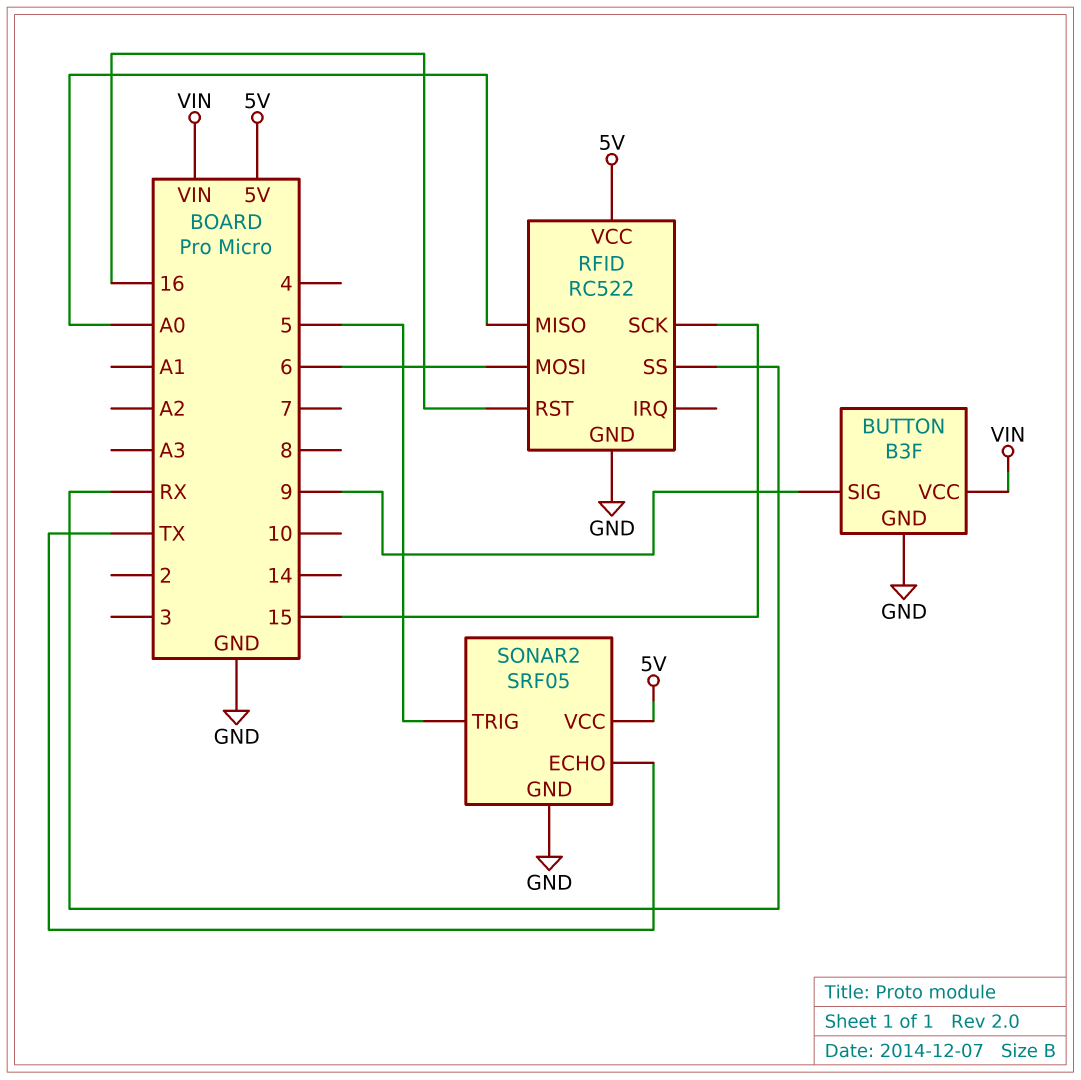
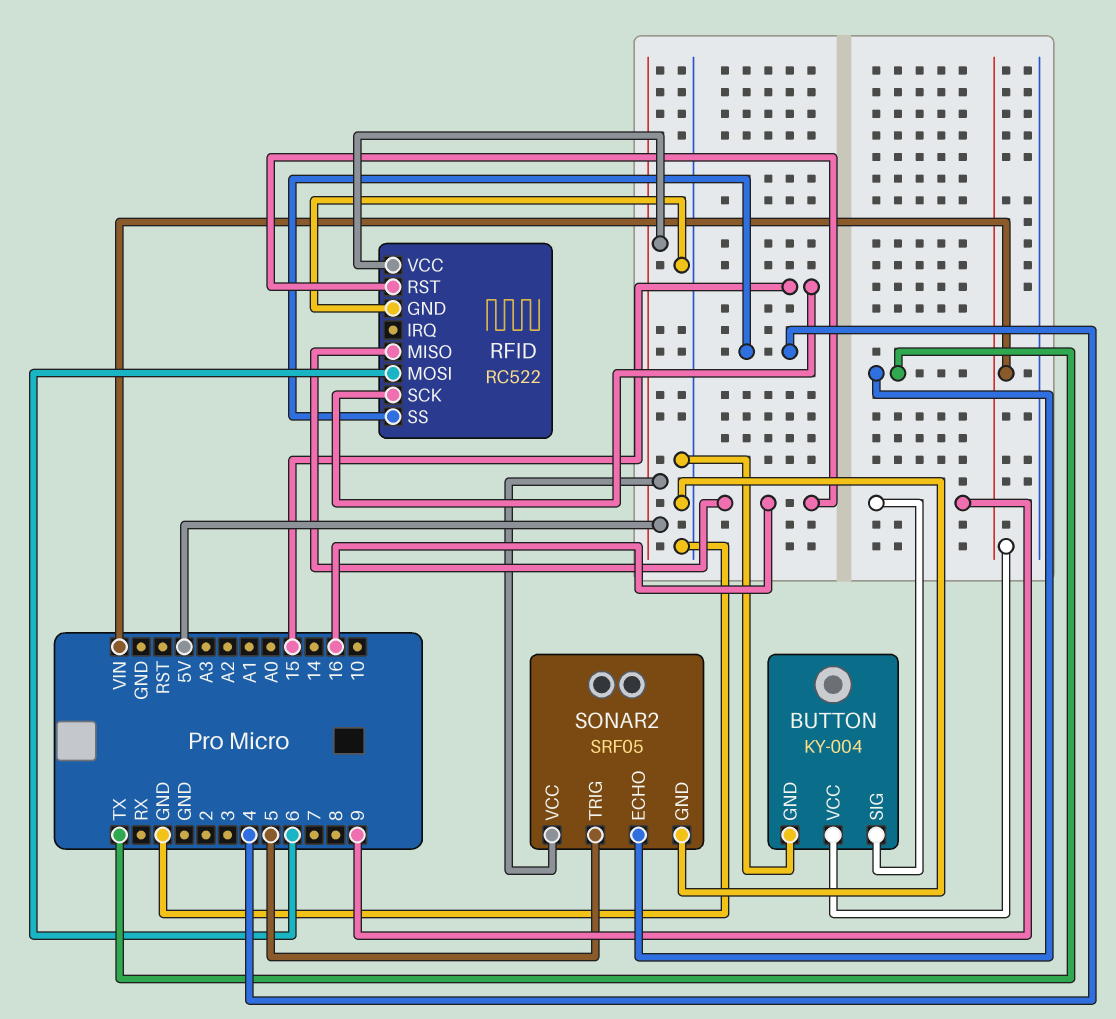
BUTTON: B3F -> KY-004
RFID pin MISO: A0 -> 16
RFID pin SS: RX -> 4

